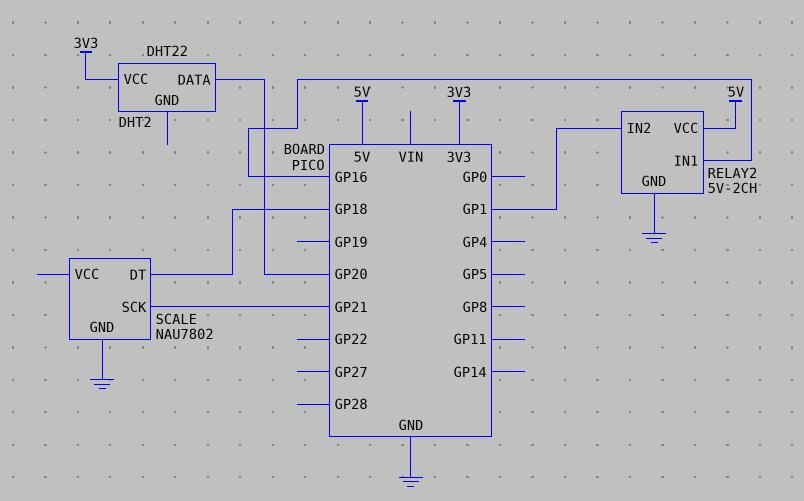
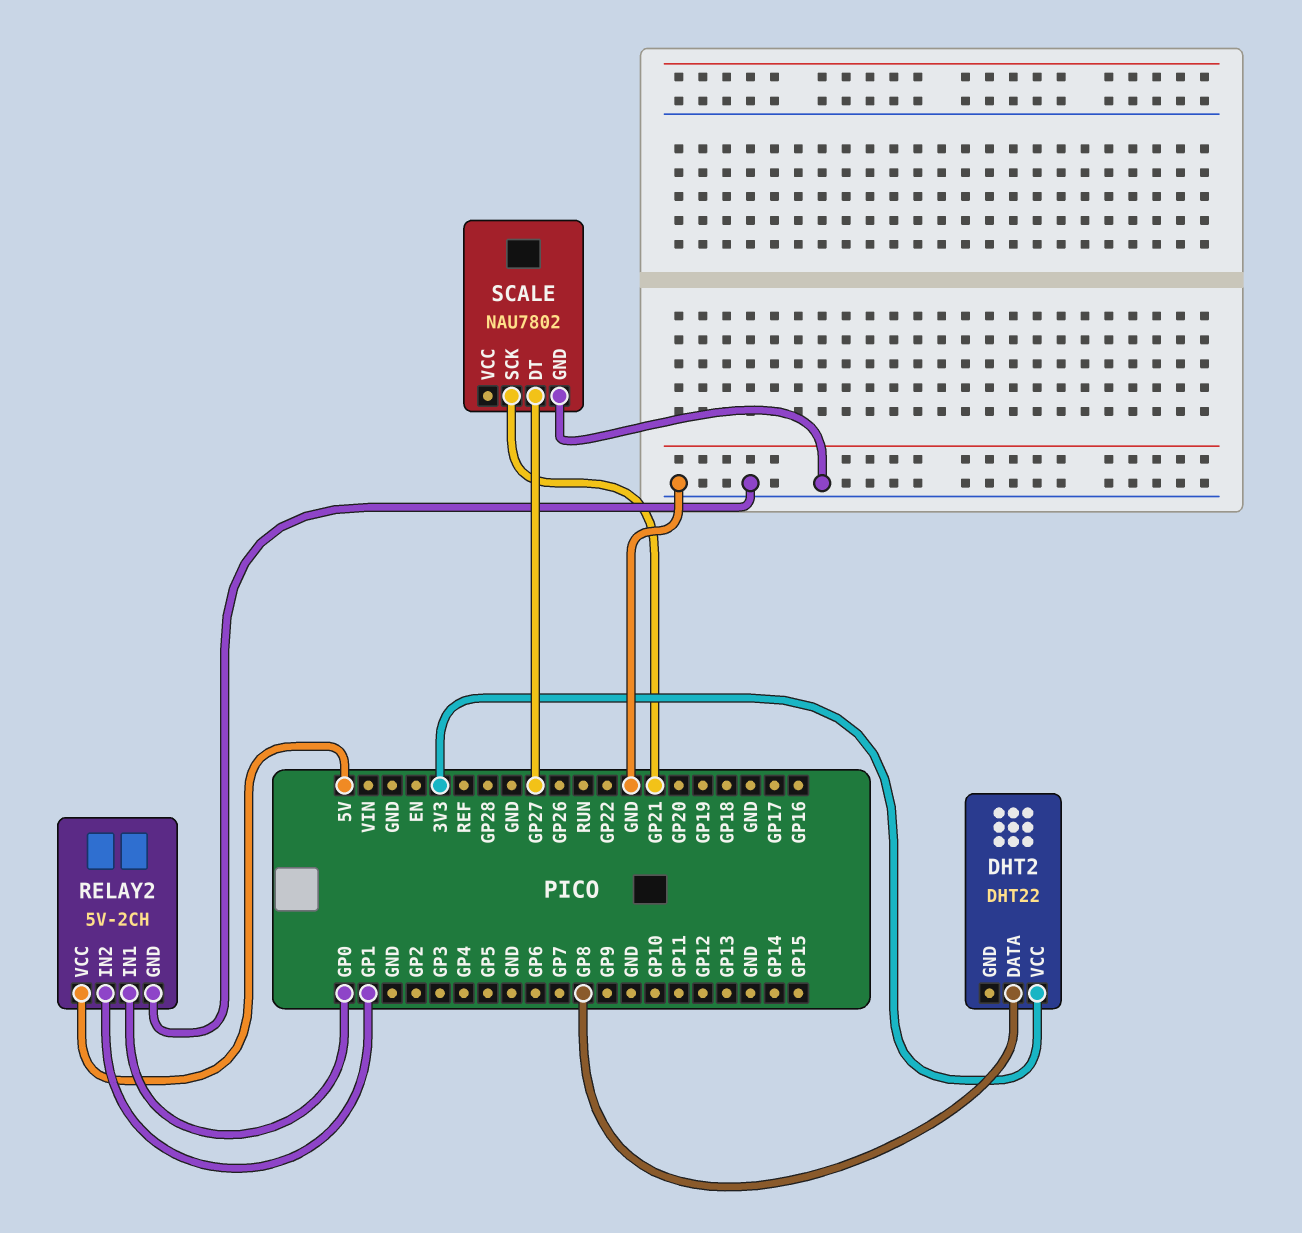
DHT2 pin DATA: GP20 -> GP8
RELAY2 pin IN1: GP16 -> GP0
SCALE pin DT: GP18 -> GP27

